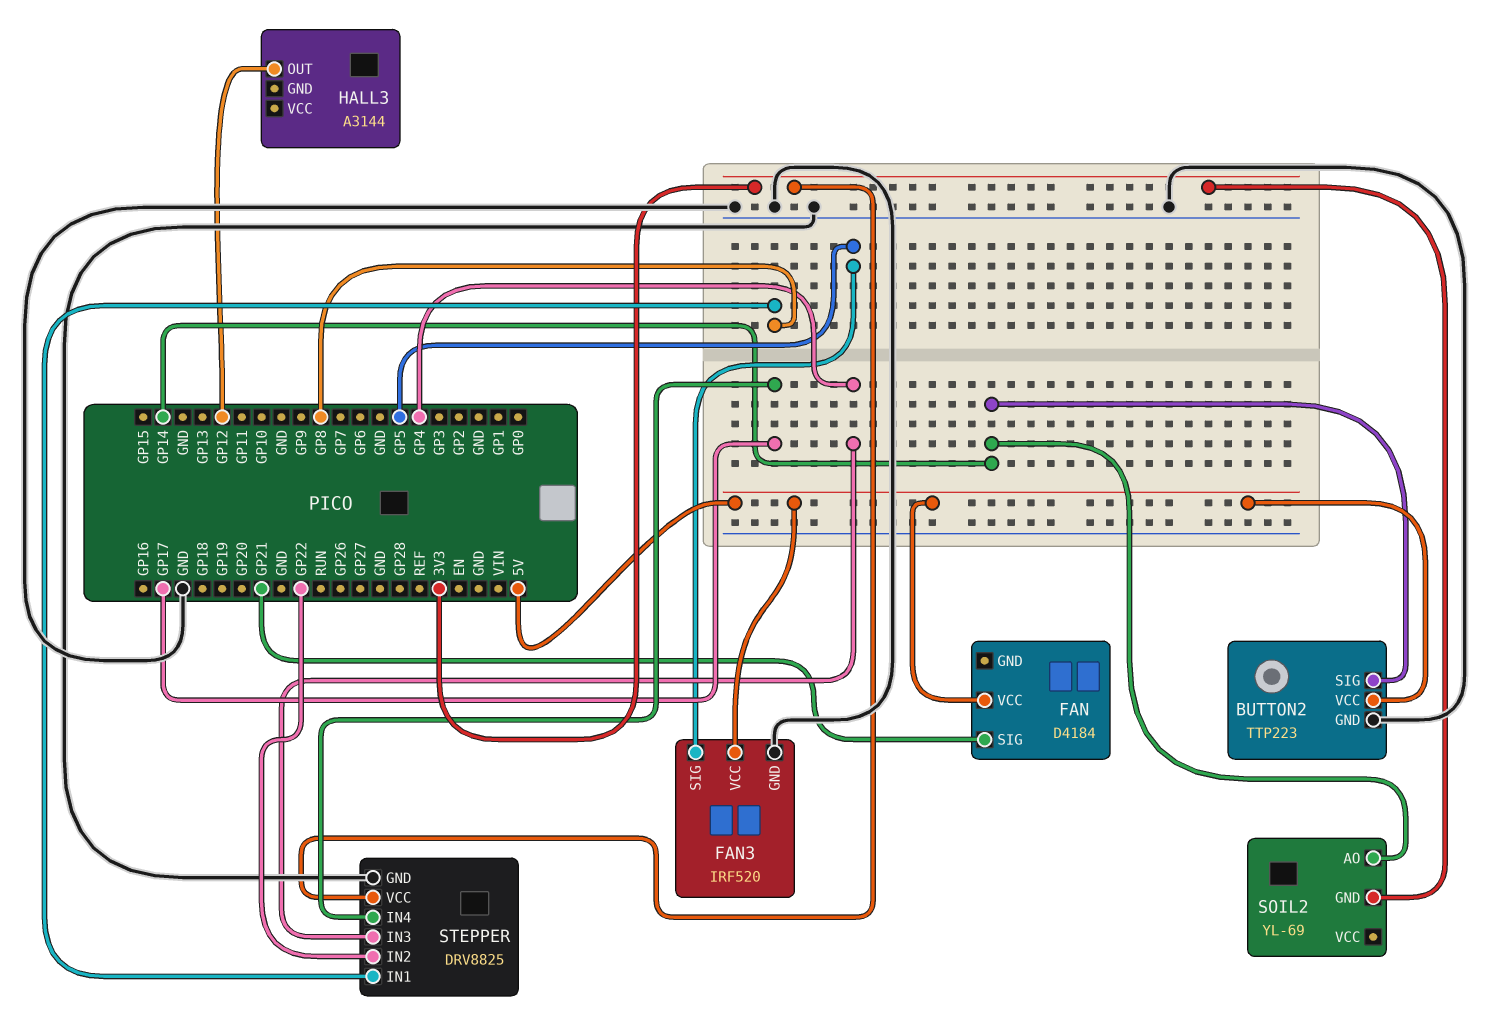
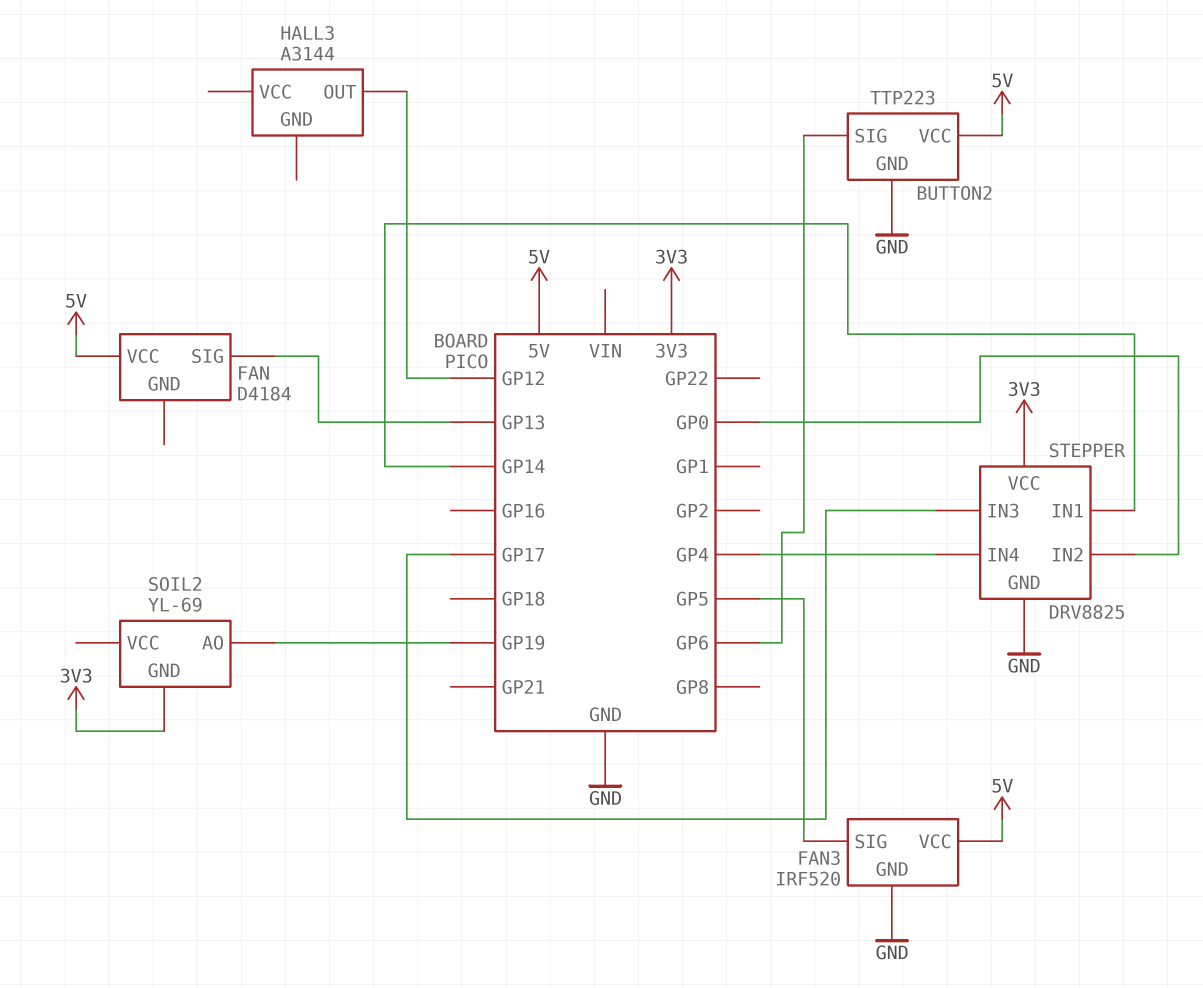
BUTTON2 pin SIG: GP14 -> GP6
FAN pin SIG: GP21 -> GP13
SOIL2 pin AO: GP14 -> GP19
STEPPER pin IN1: GP8 -> GP14
STEPPER pin IN2: GP22 -> GP0
STEPPER pin IN3: GP4 -> GP17
STEPPER pin IN4: GP17 -> GP4

